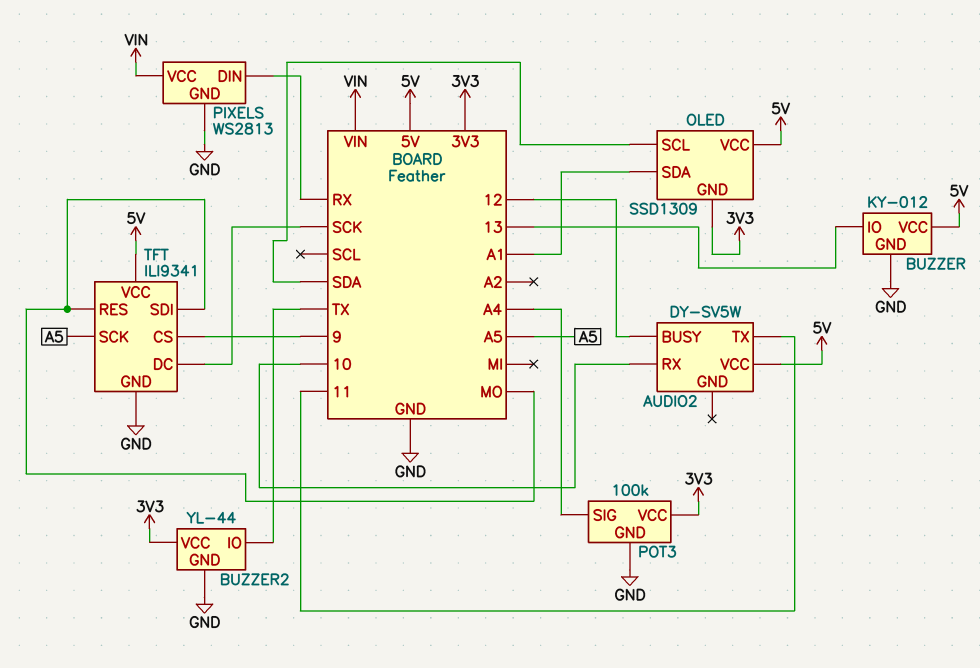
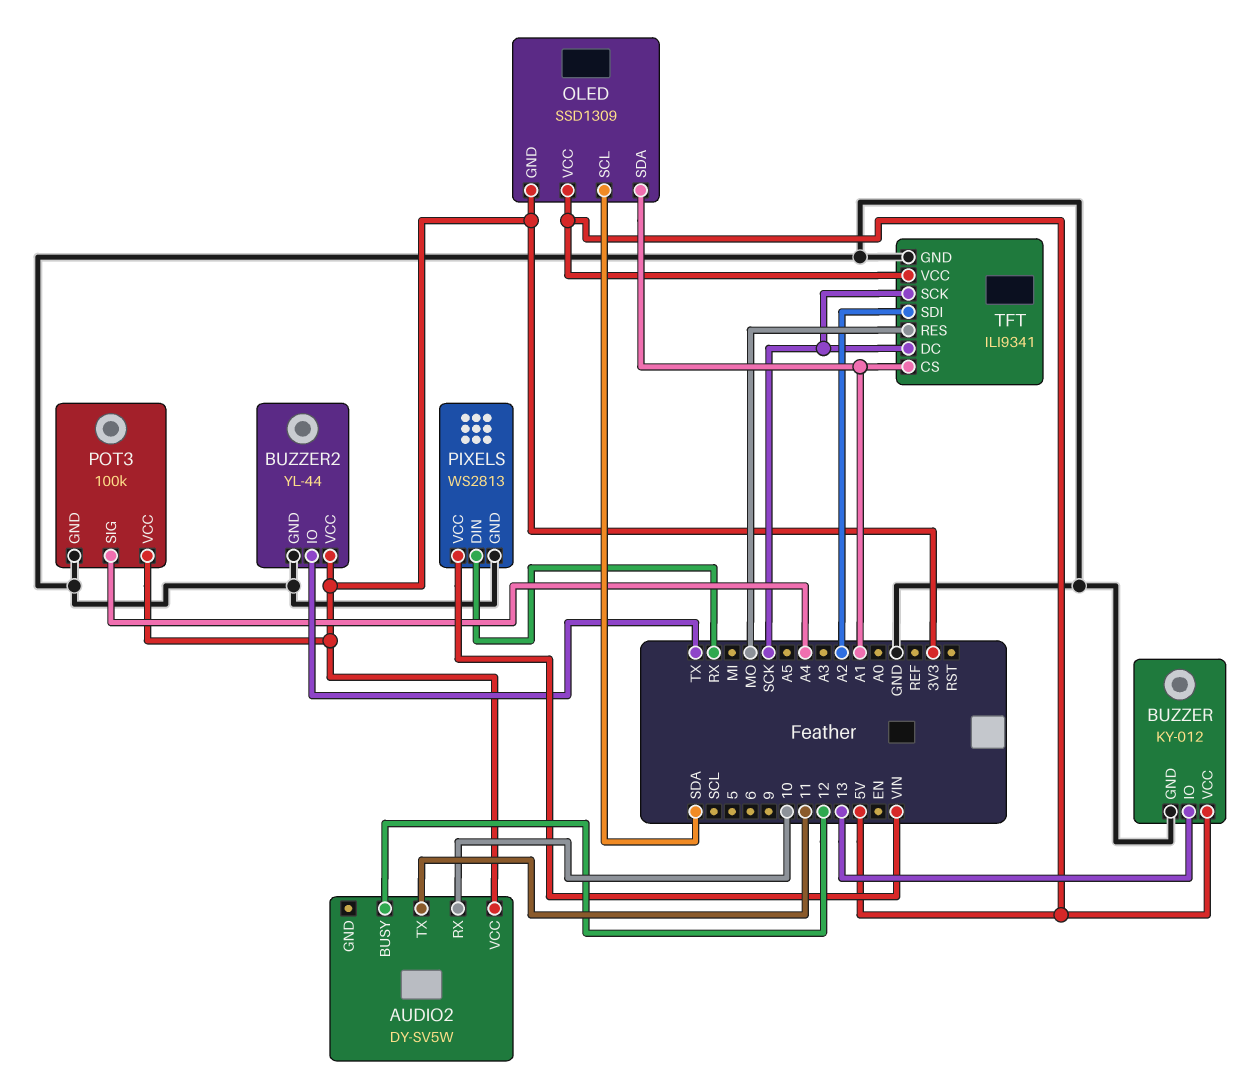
AUDIO2 pin VCC: 5V -> 3V3
TFT pin CS: 9 -> A1
TFT pin SCK: A5 -> SCK
TFT pin SDI: MO -> A2

